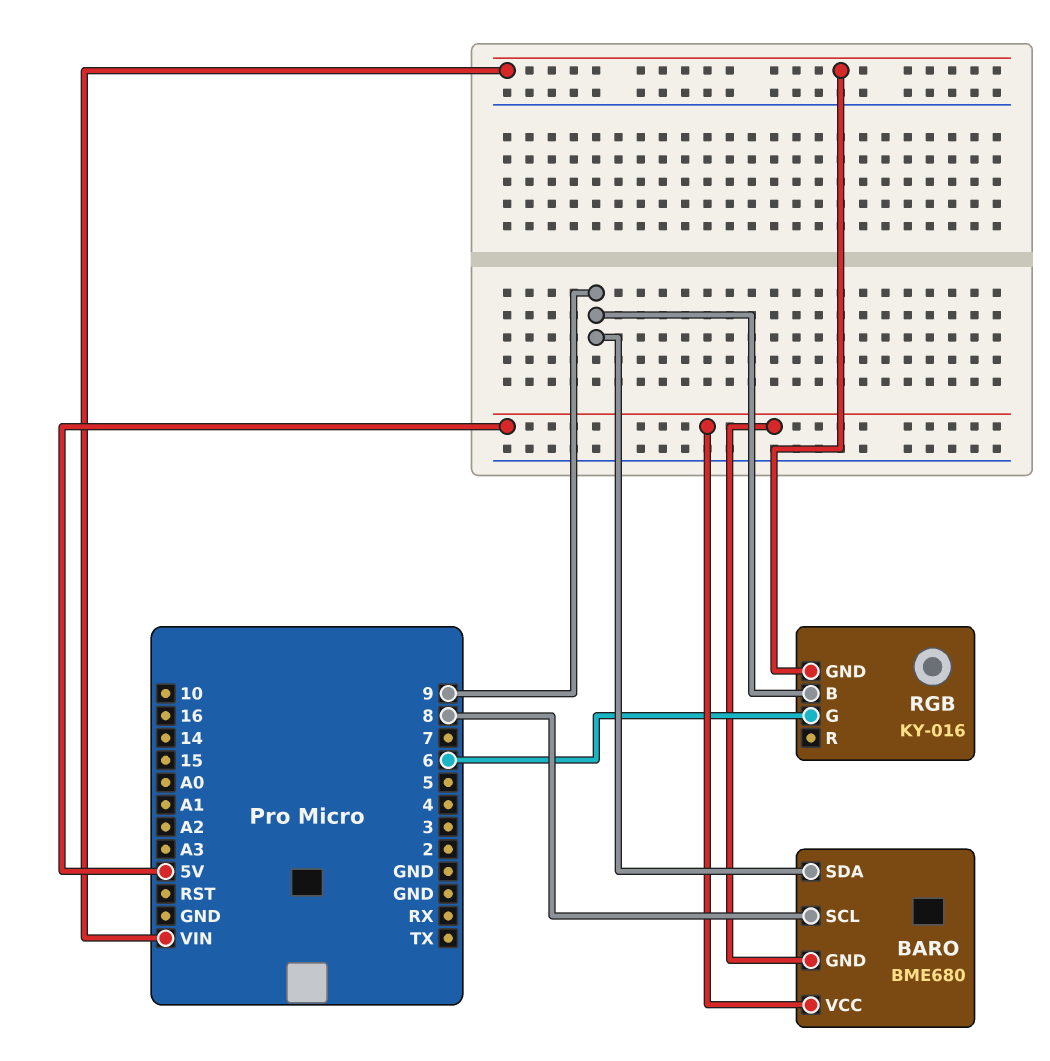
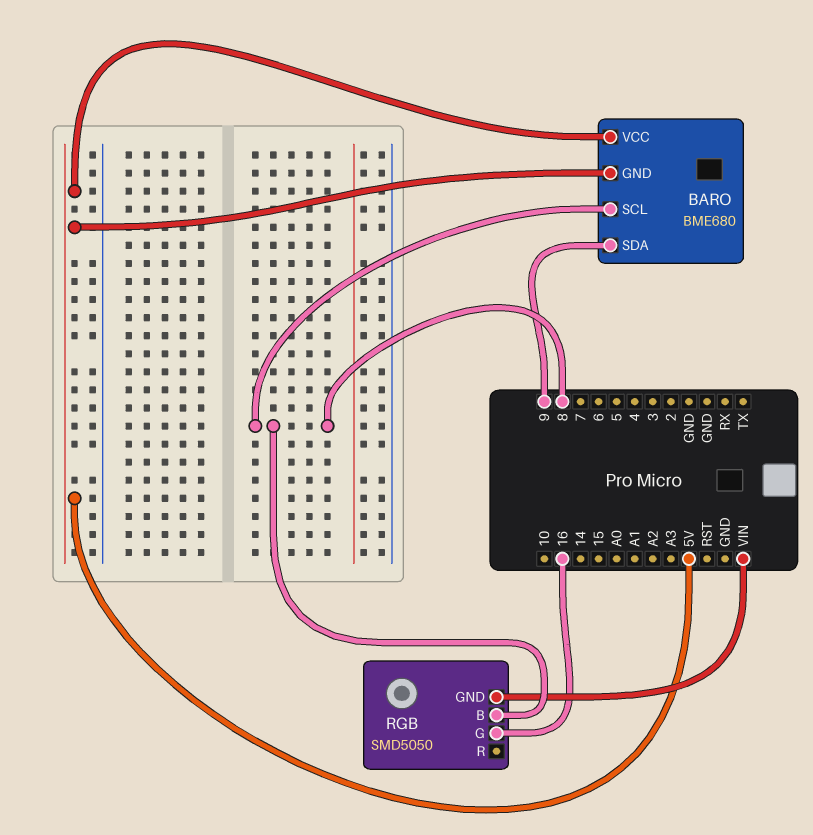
RGB: KY-016 -> SMD5050
RGB pin B: 9 -> 8
RGB pin G: 6 -> 16

